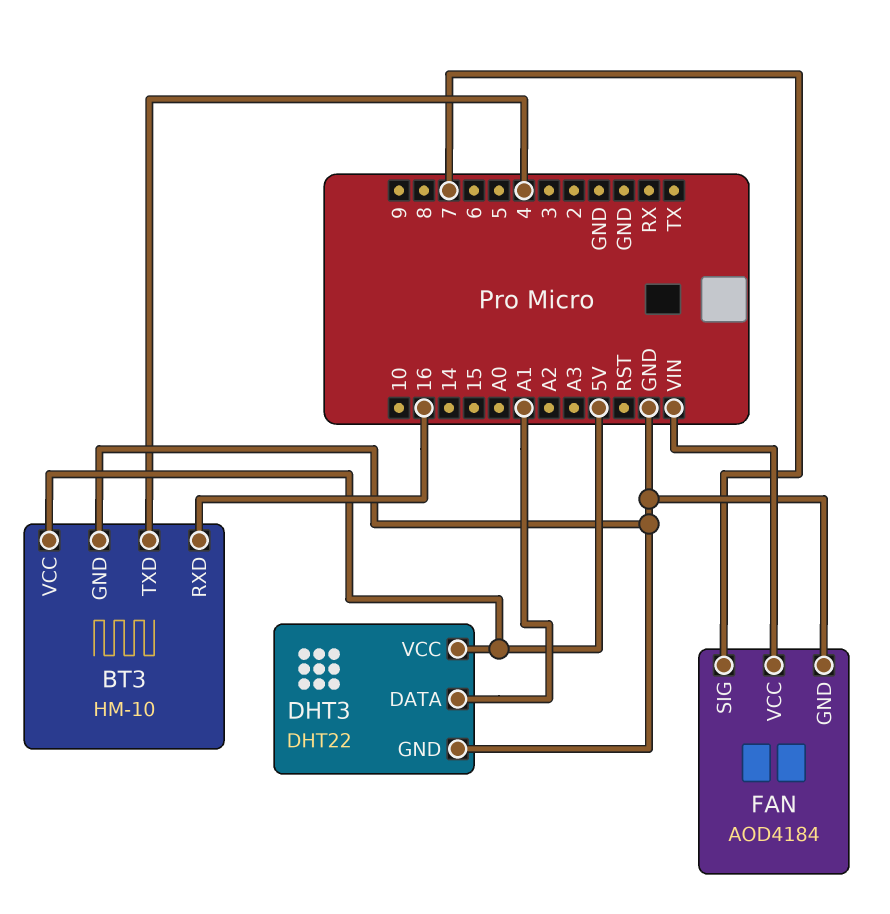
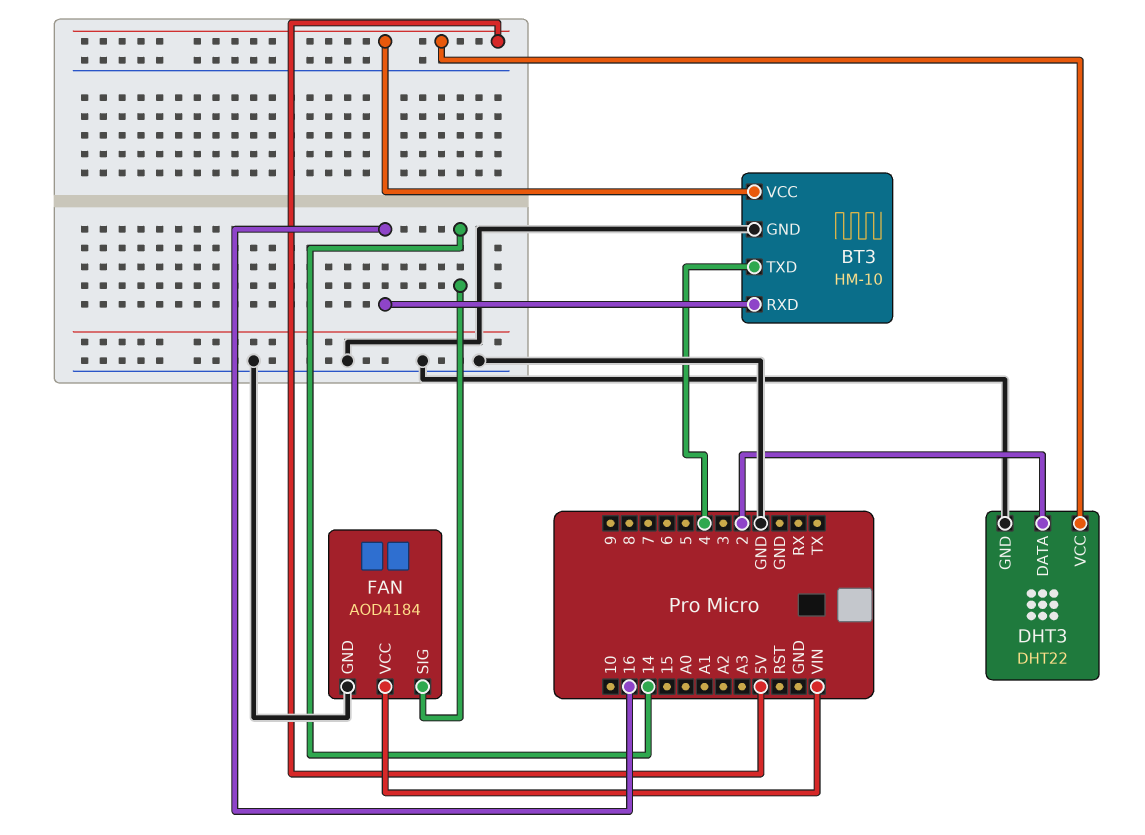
DHT3 pin DATA: A1 -> 2
FAN pin SIG: 7 -> 14

